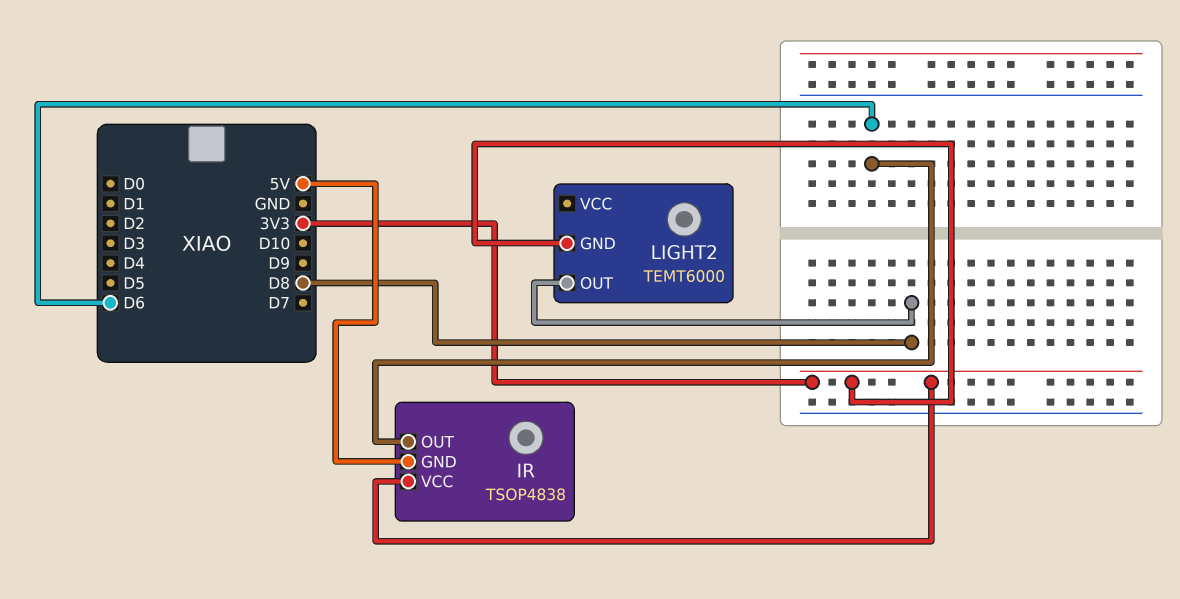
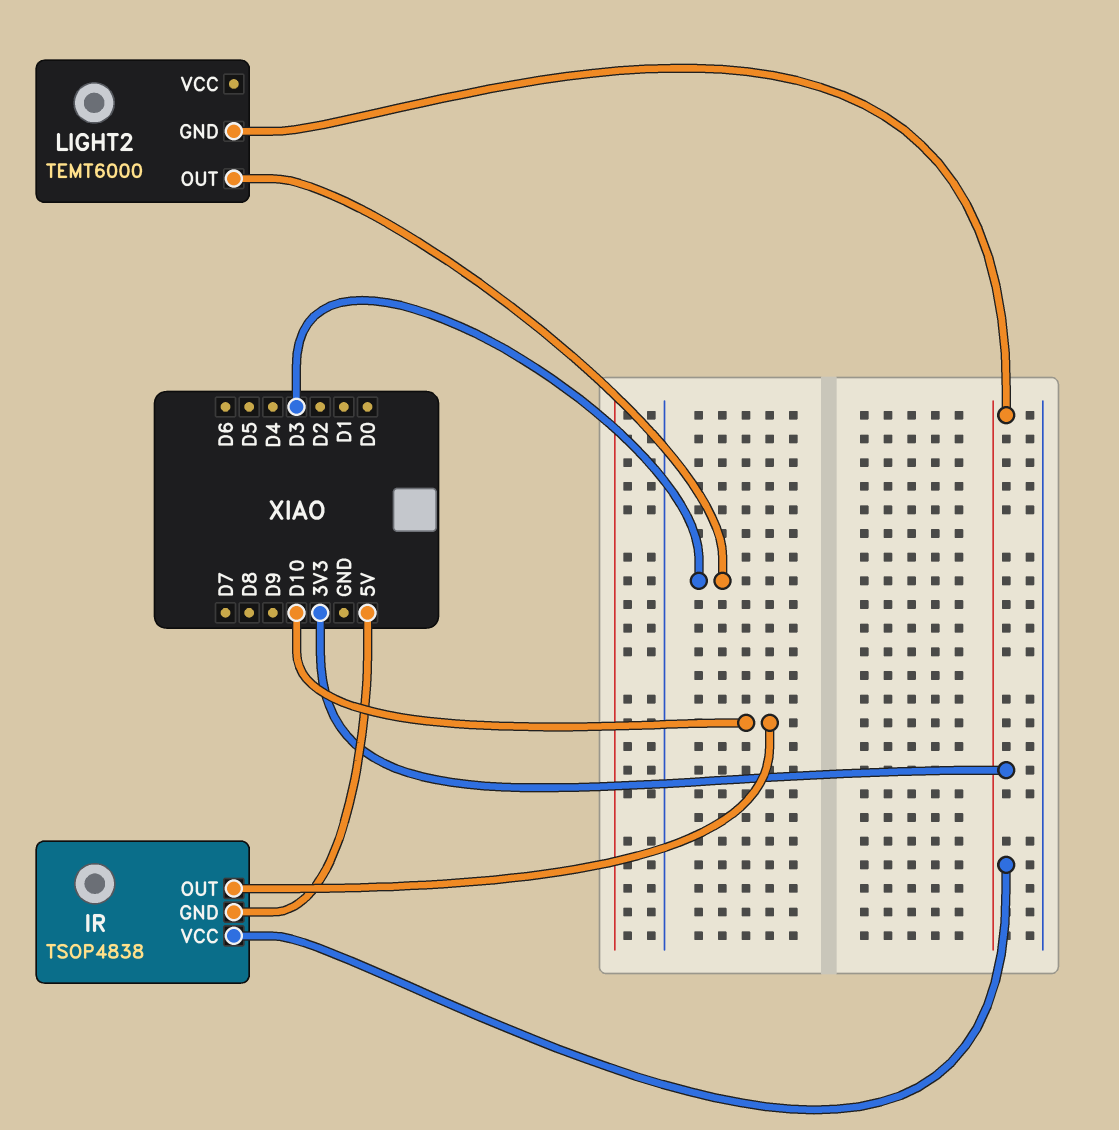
IR pin OUT: D6 -> D10
LIGHT2 pin OUT: D8 -> D3

